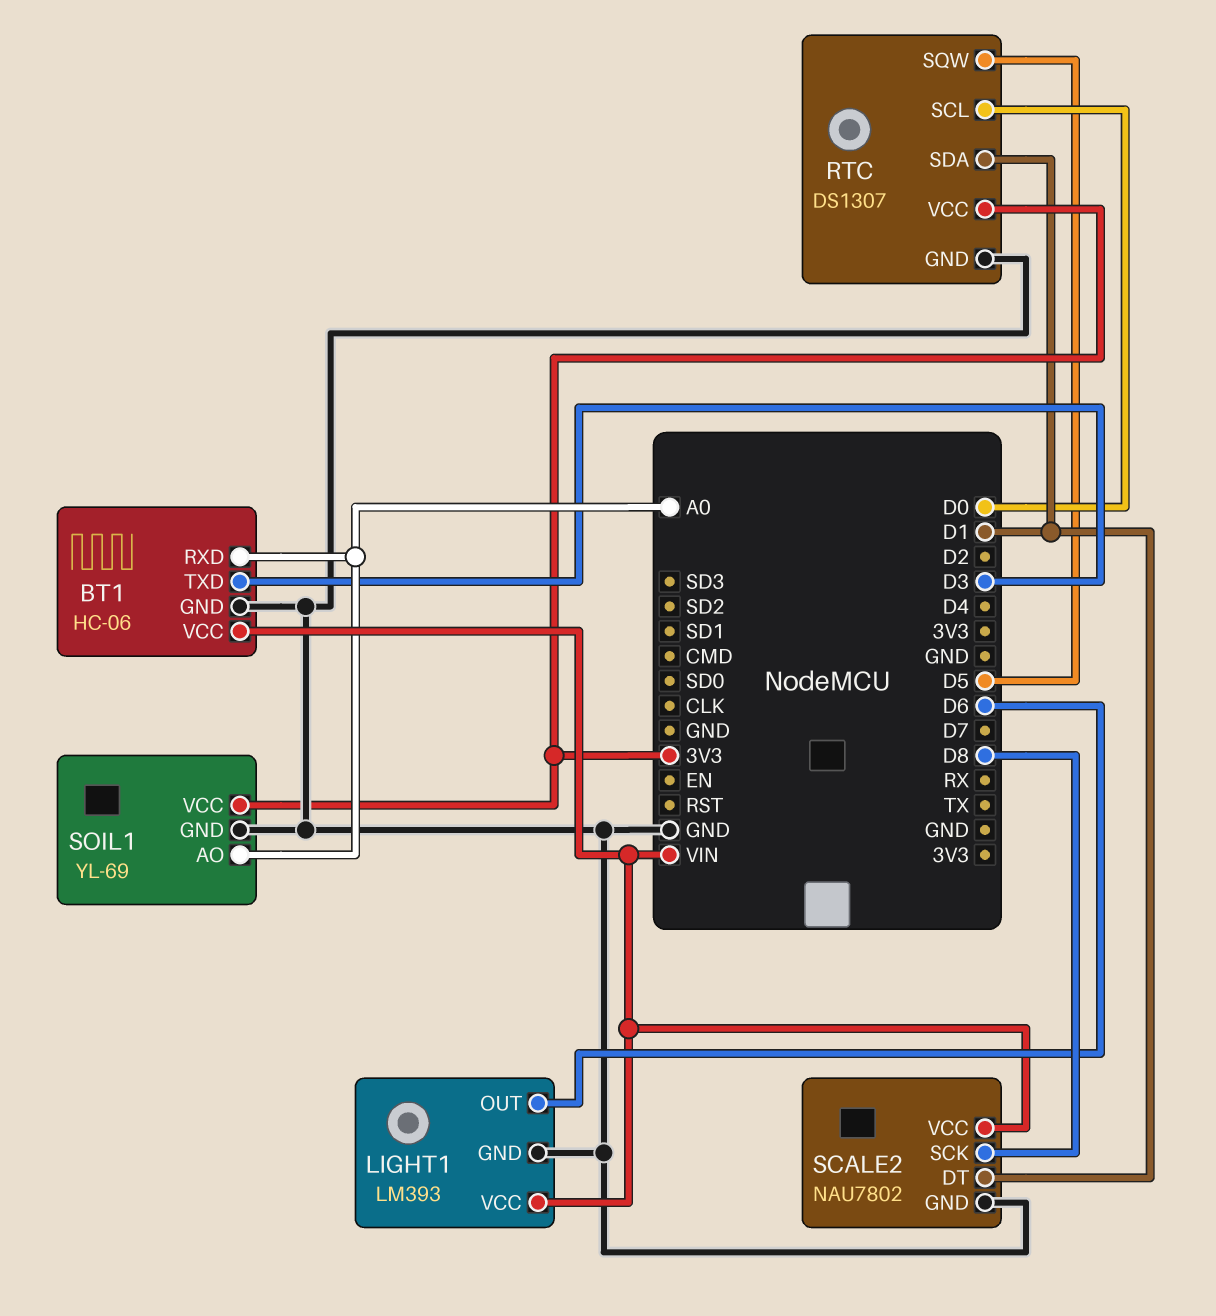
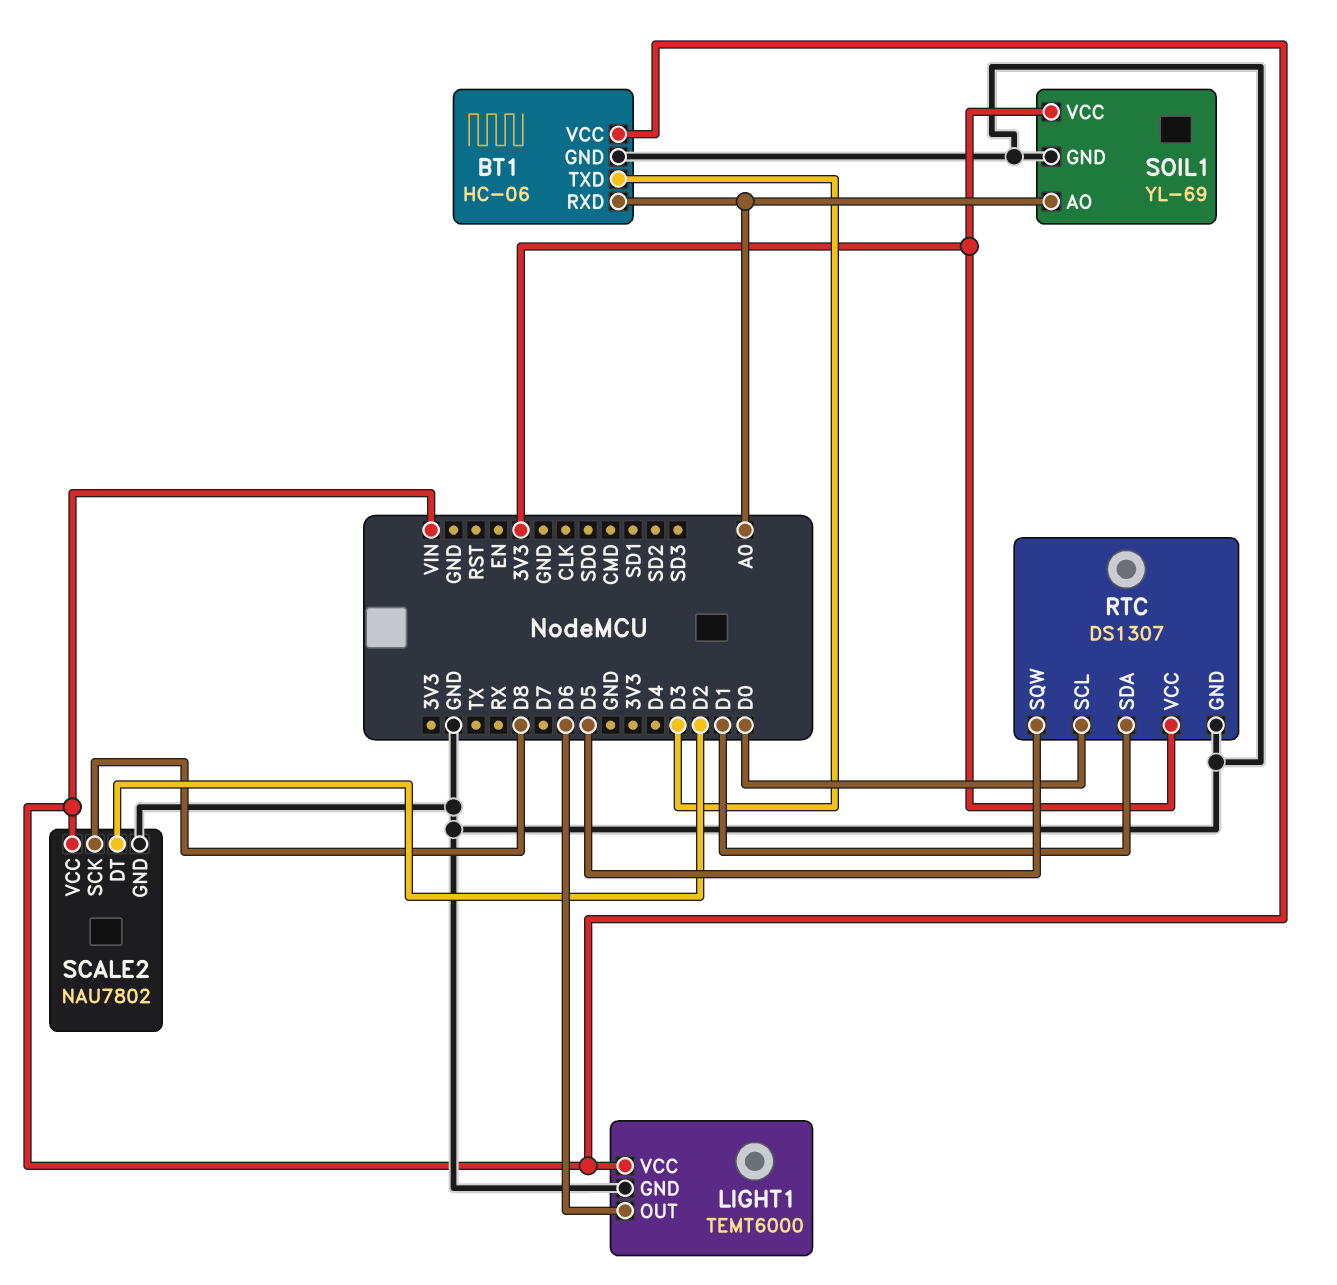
LIGHT1: LM393 -> TEMT6000
SCALE2 pin DT: D1 -> D2

